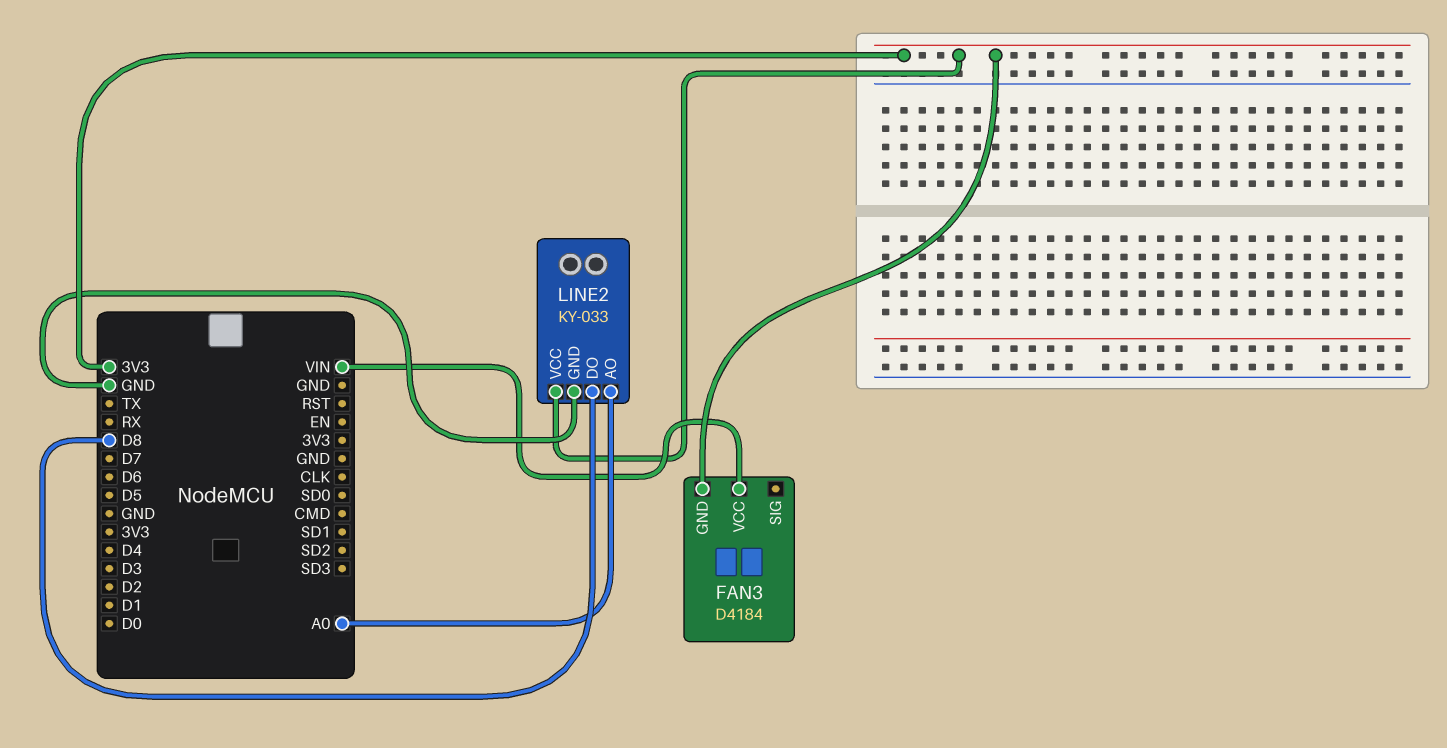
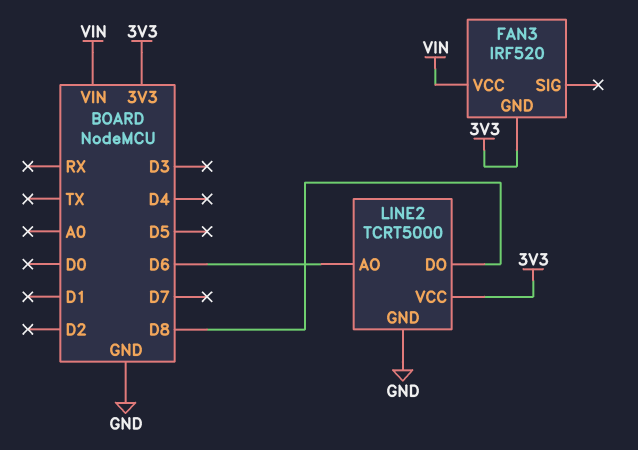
FAN3: D4184 -> IRF520
LINE2: KY-033 -> TCRT5000
LINE2 pin AO: A0 -> D6

